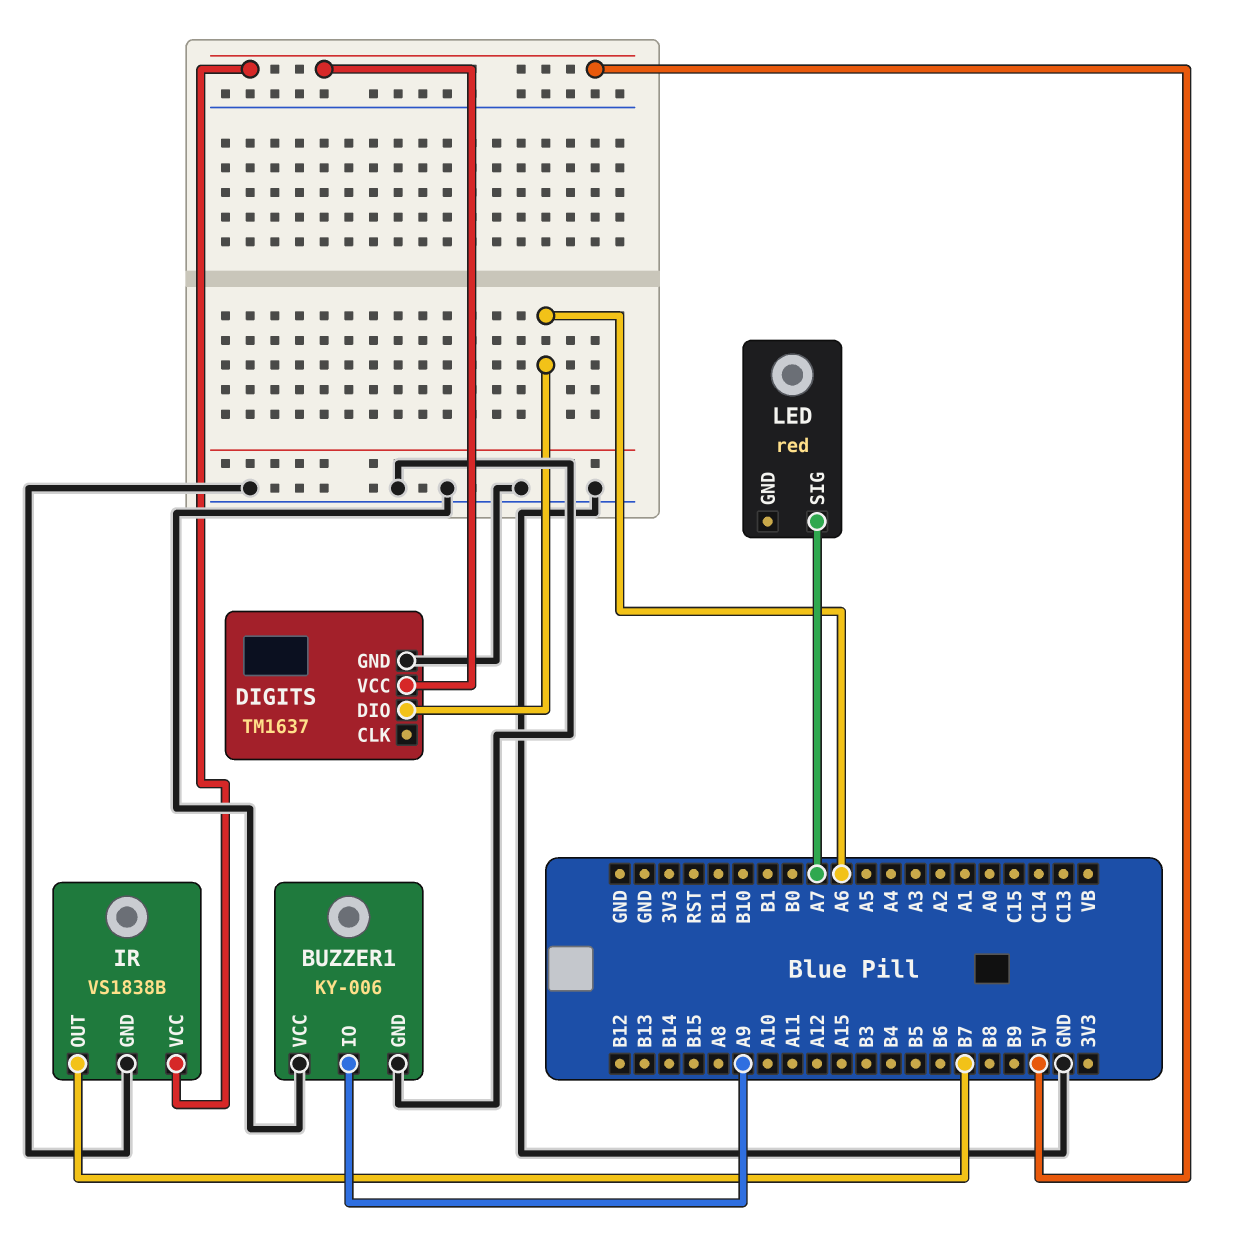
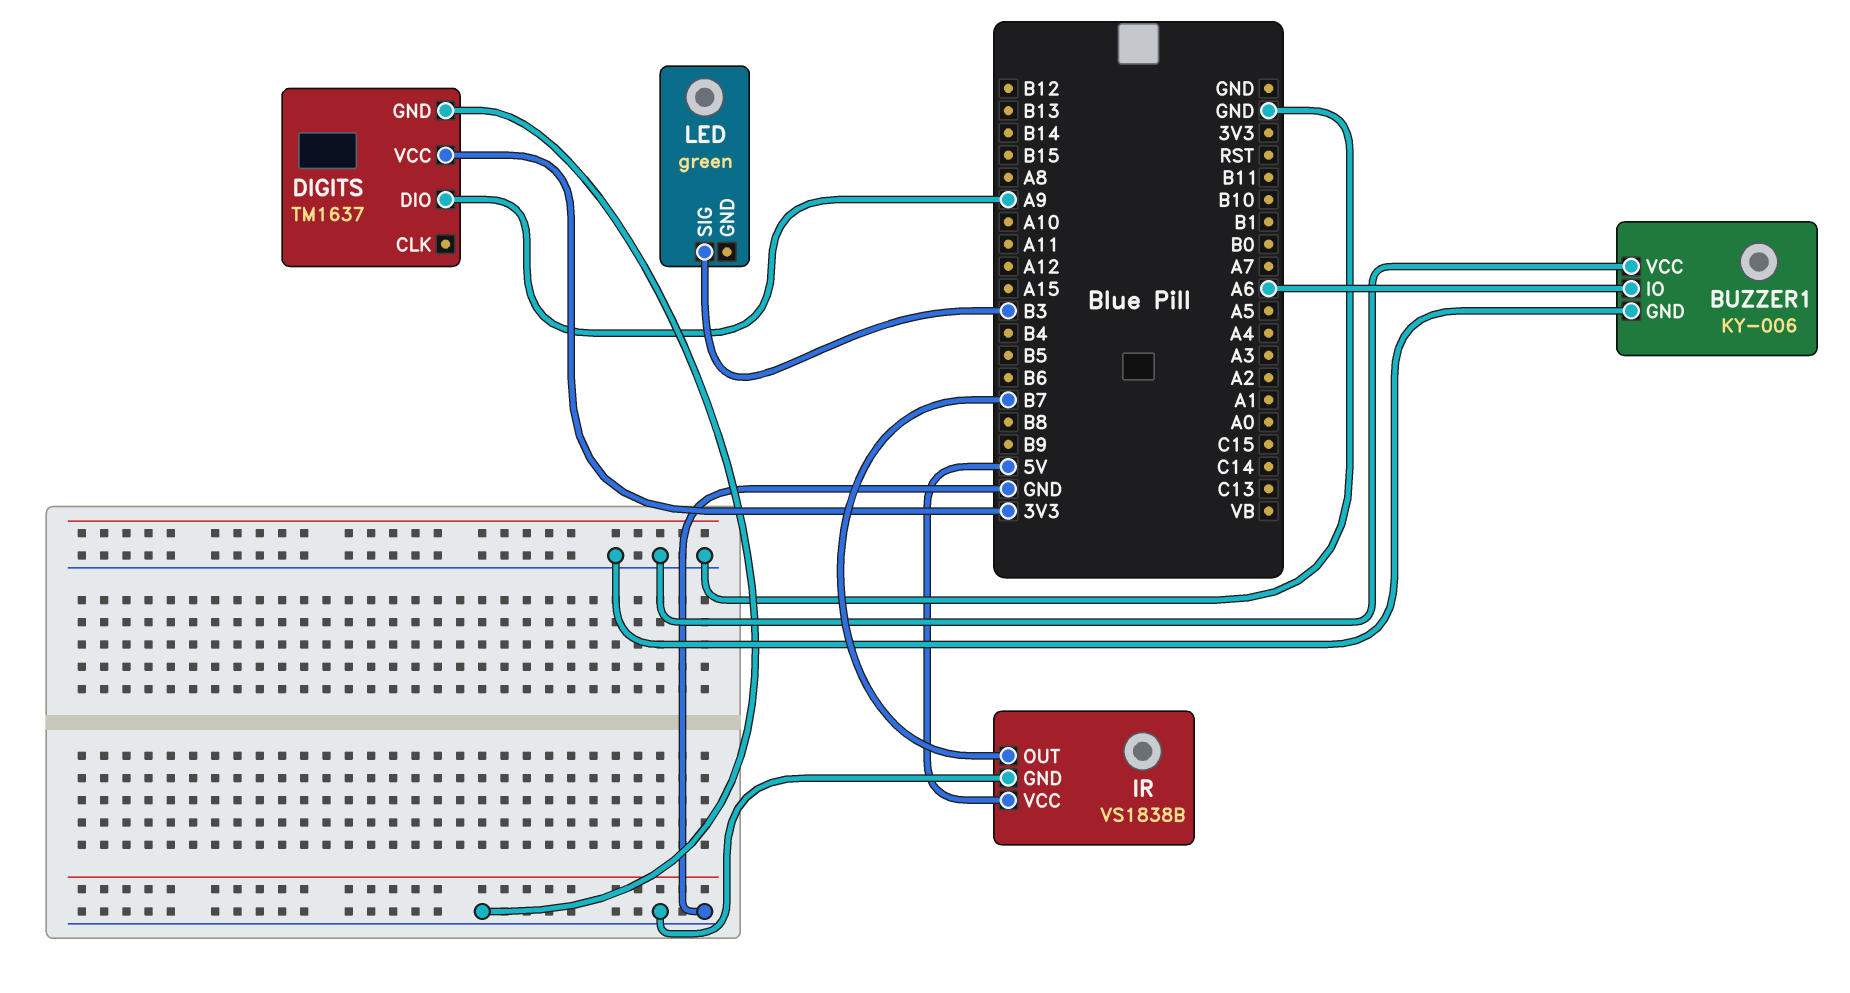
BUZZER1 pin IO: A9 -> A6
DIGITS pin DIO: A6 -> A9
DIGITS pin VCC: 5V -> 3V3
LED: red -> green
LED pin SIG: A7 -> B3

